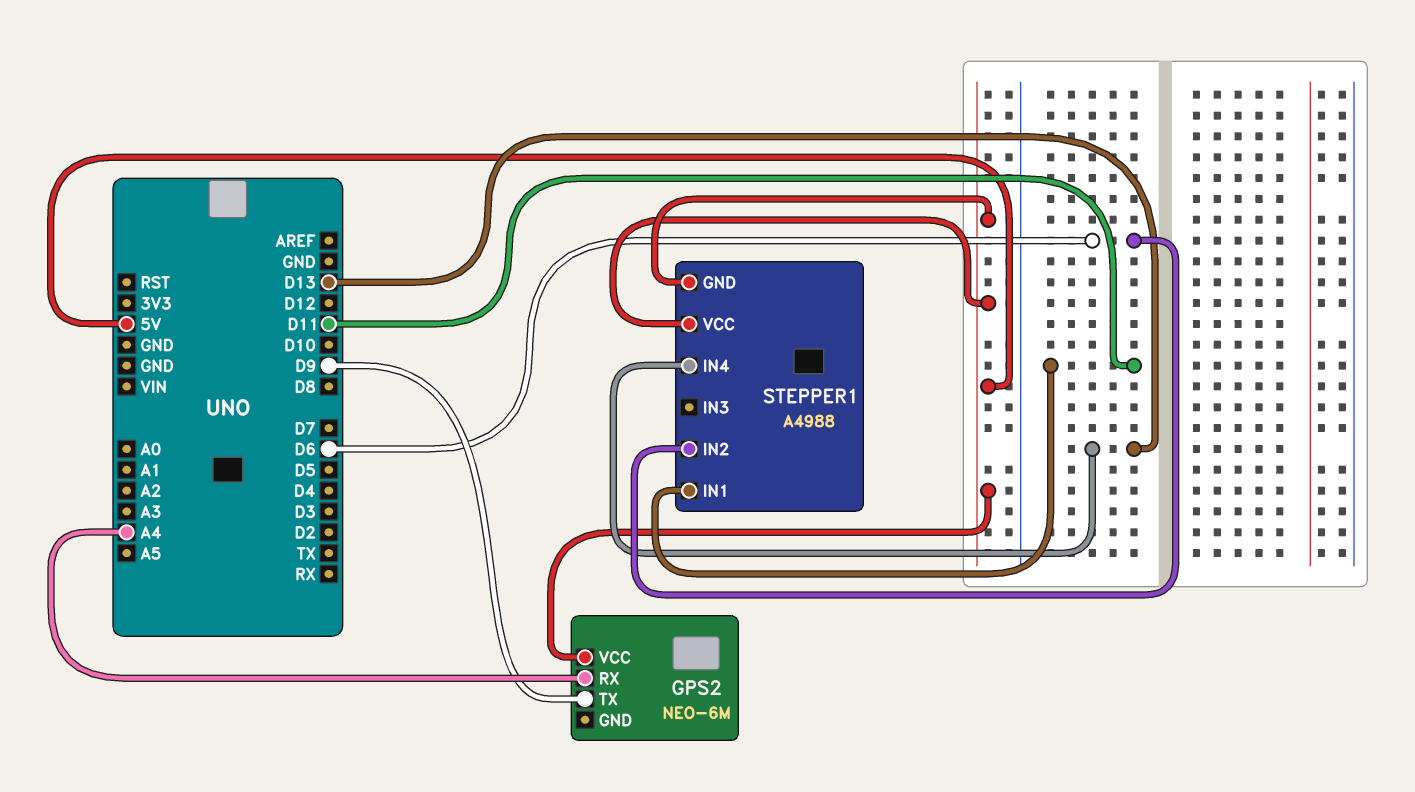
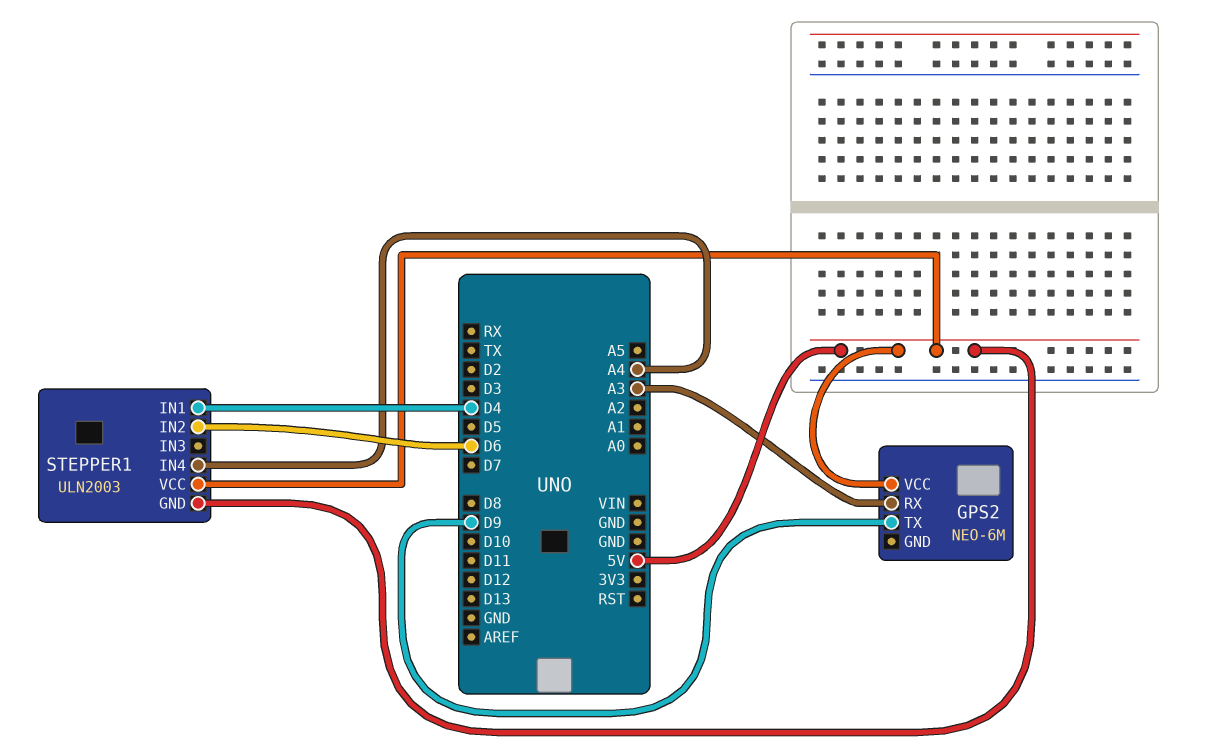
GPS2 pin RX: A4 -> A3
STEPPER1: A4988 -> ULN2003
STEPPER1 pin IN1: D11 -> D4
STEPPER1 pin IN4: D13 -> A4

